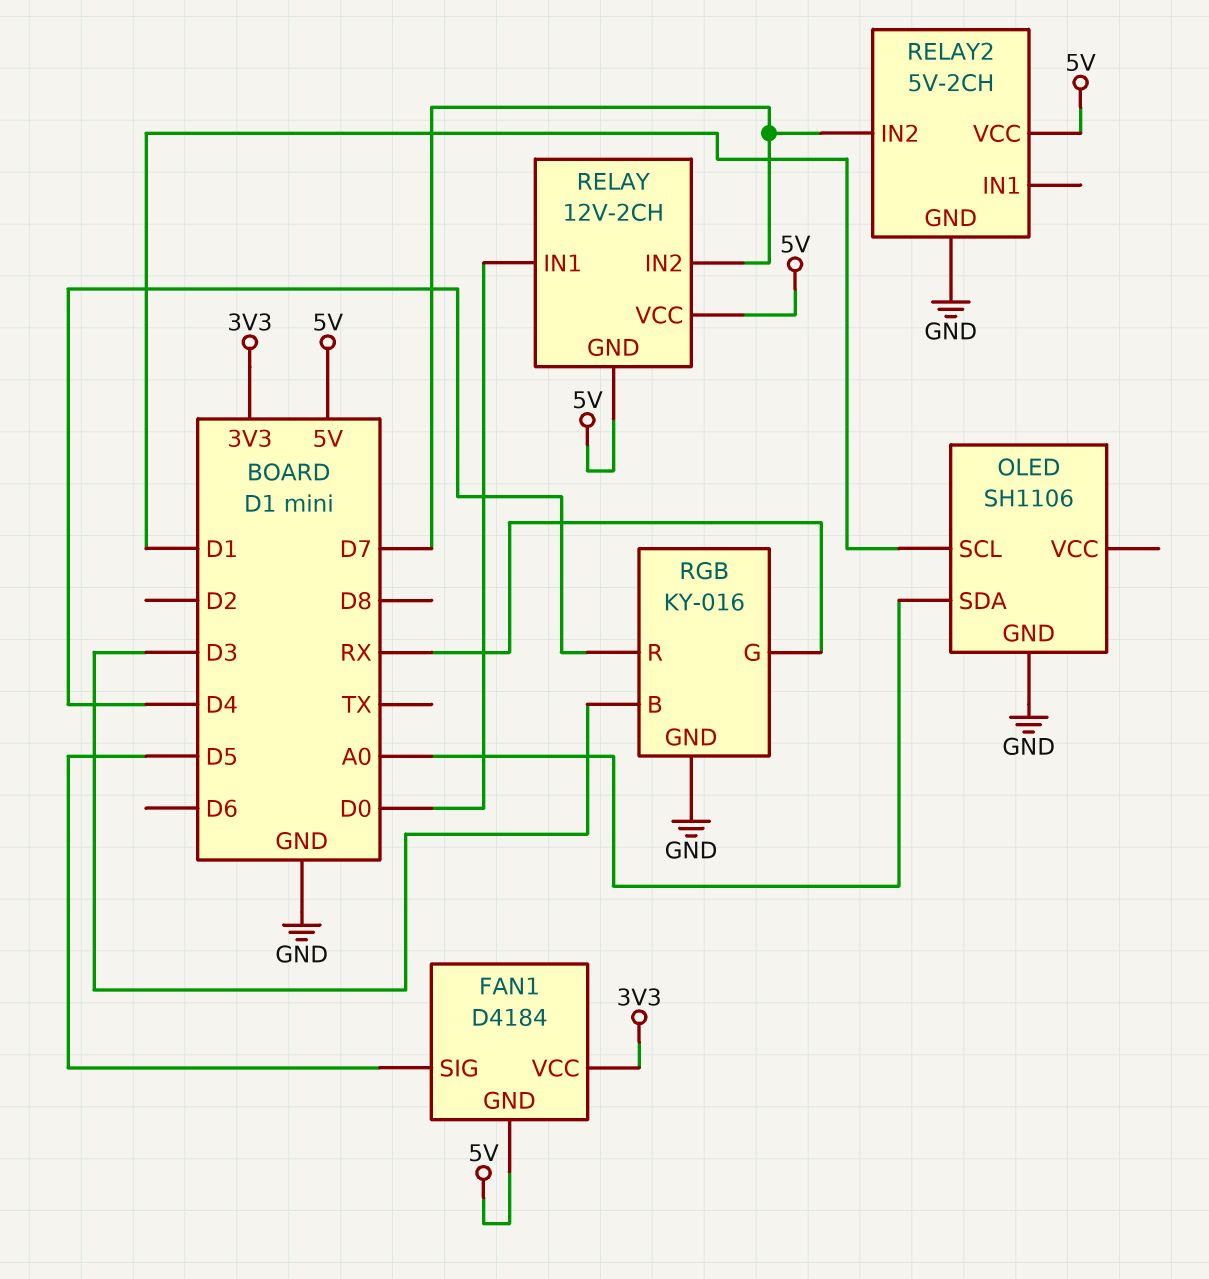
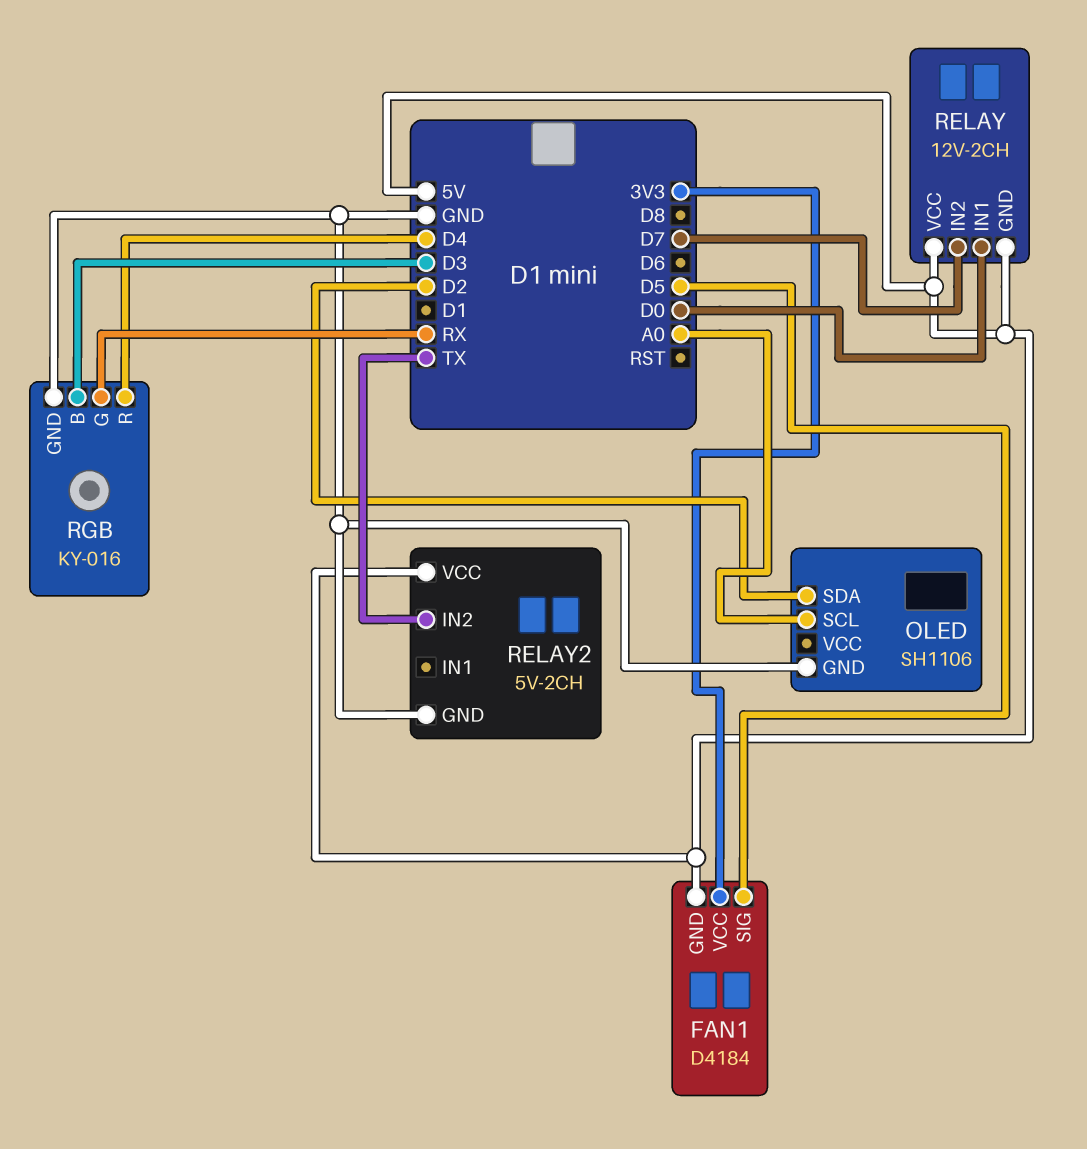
OLED pin SCL: D1 -> A0
OLED pin SDA: A0 -> D2
RELAY2 pin IN2: D7 -> TX

